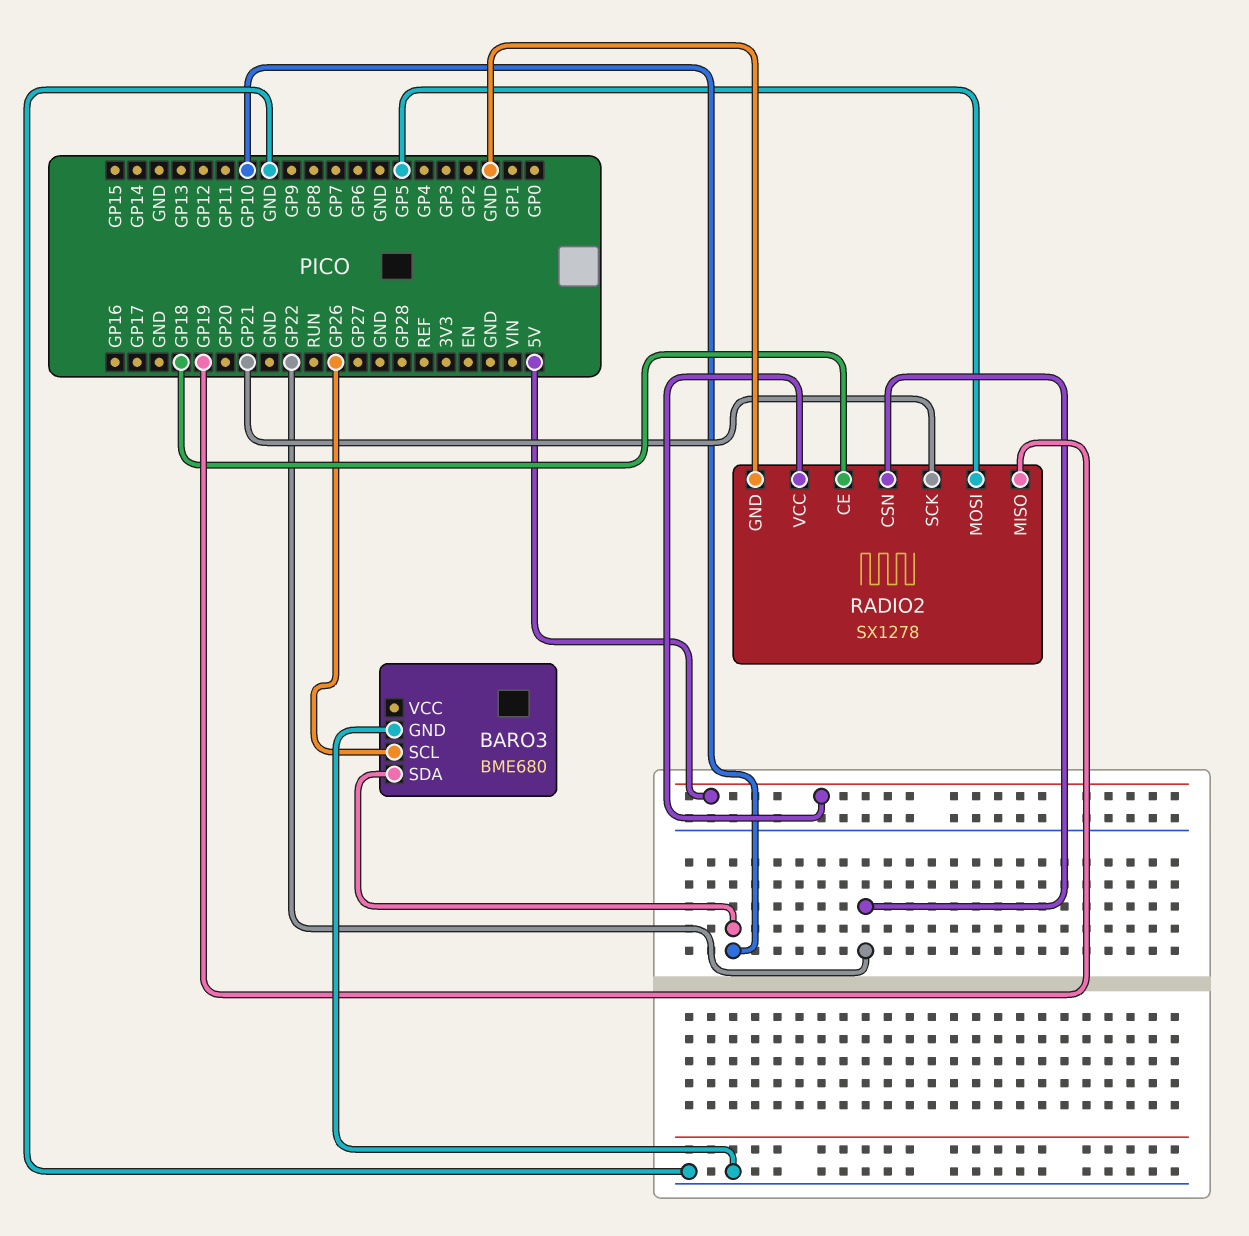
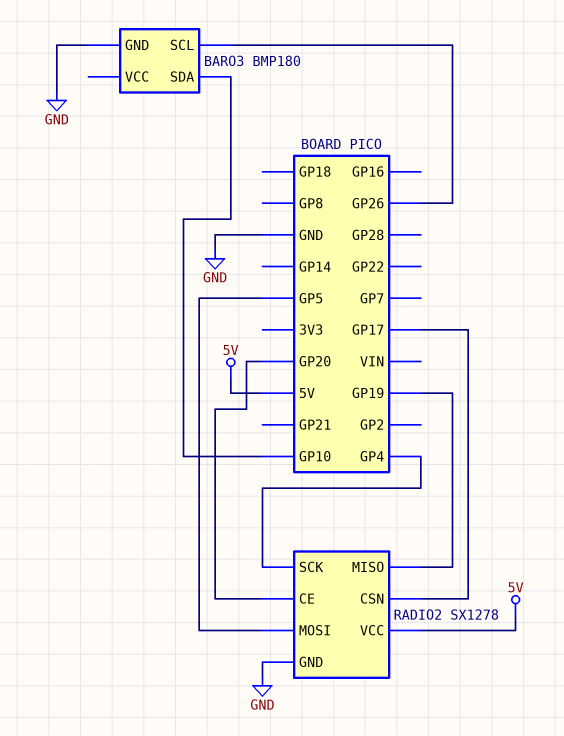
BARO3: BME680 -> BMP180
RADIO2 pin CE: GP18 -> GP20
RADIO2 pin CSN: GP22 -> GP17
RADIO2 pin SCK: GP21 -> GP4

